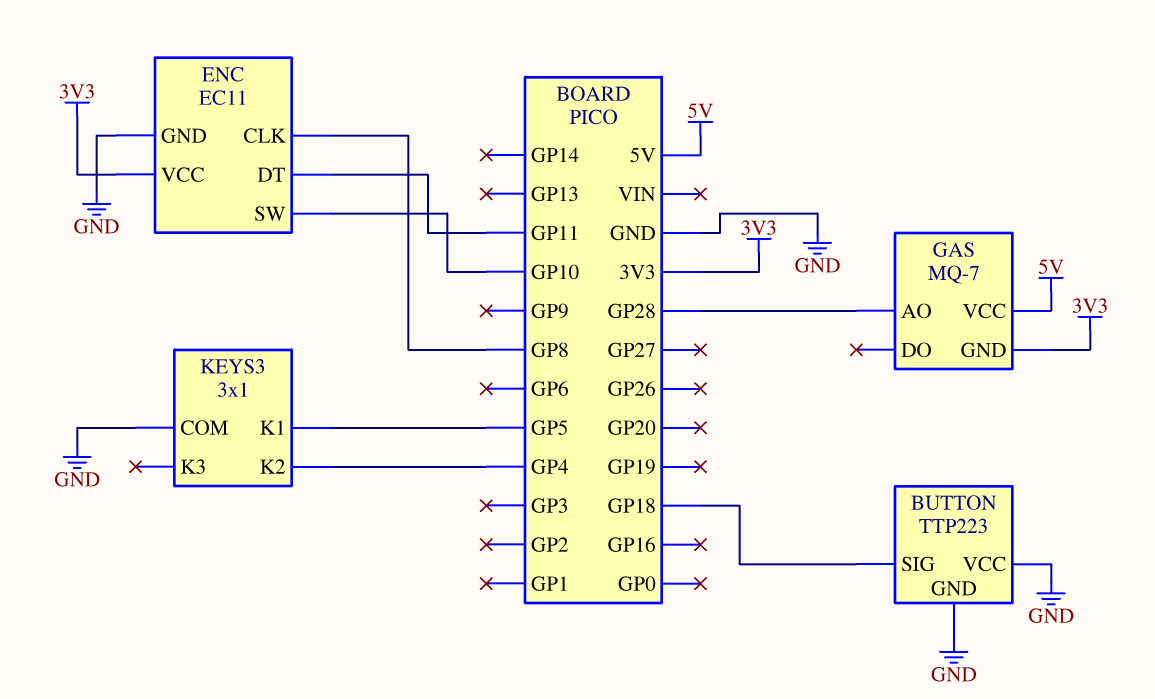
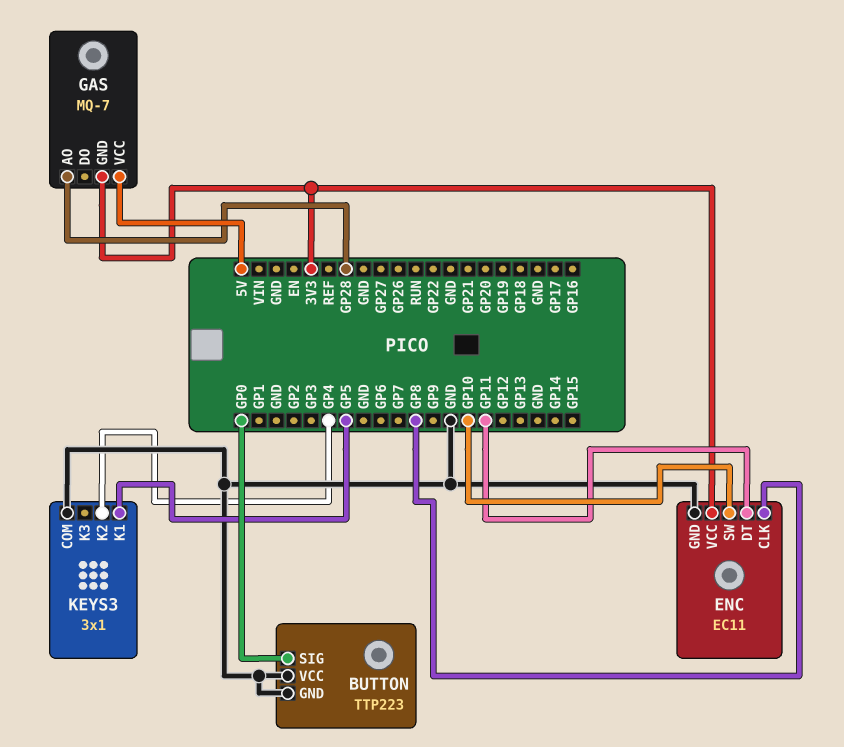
BUTTON pin SIG: GP18 -> GP0

